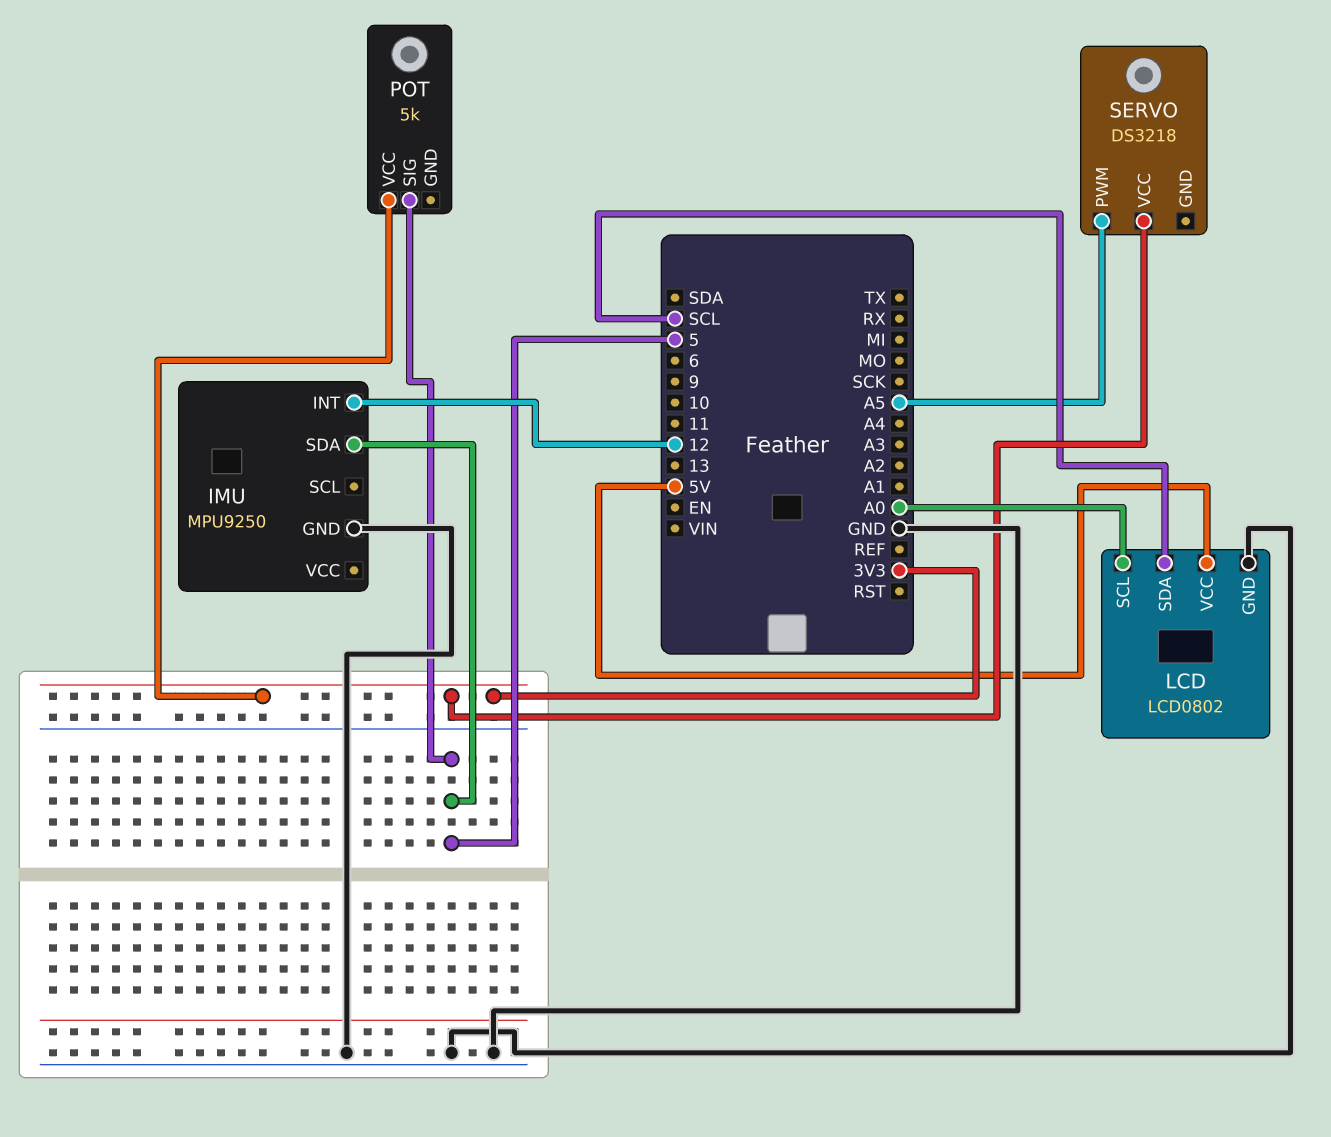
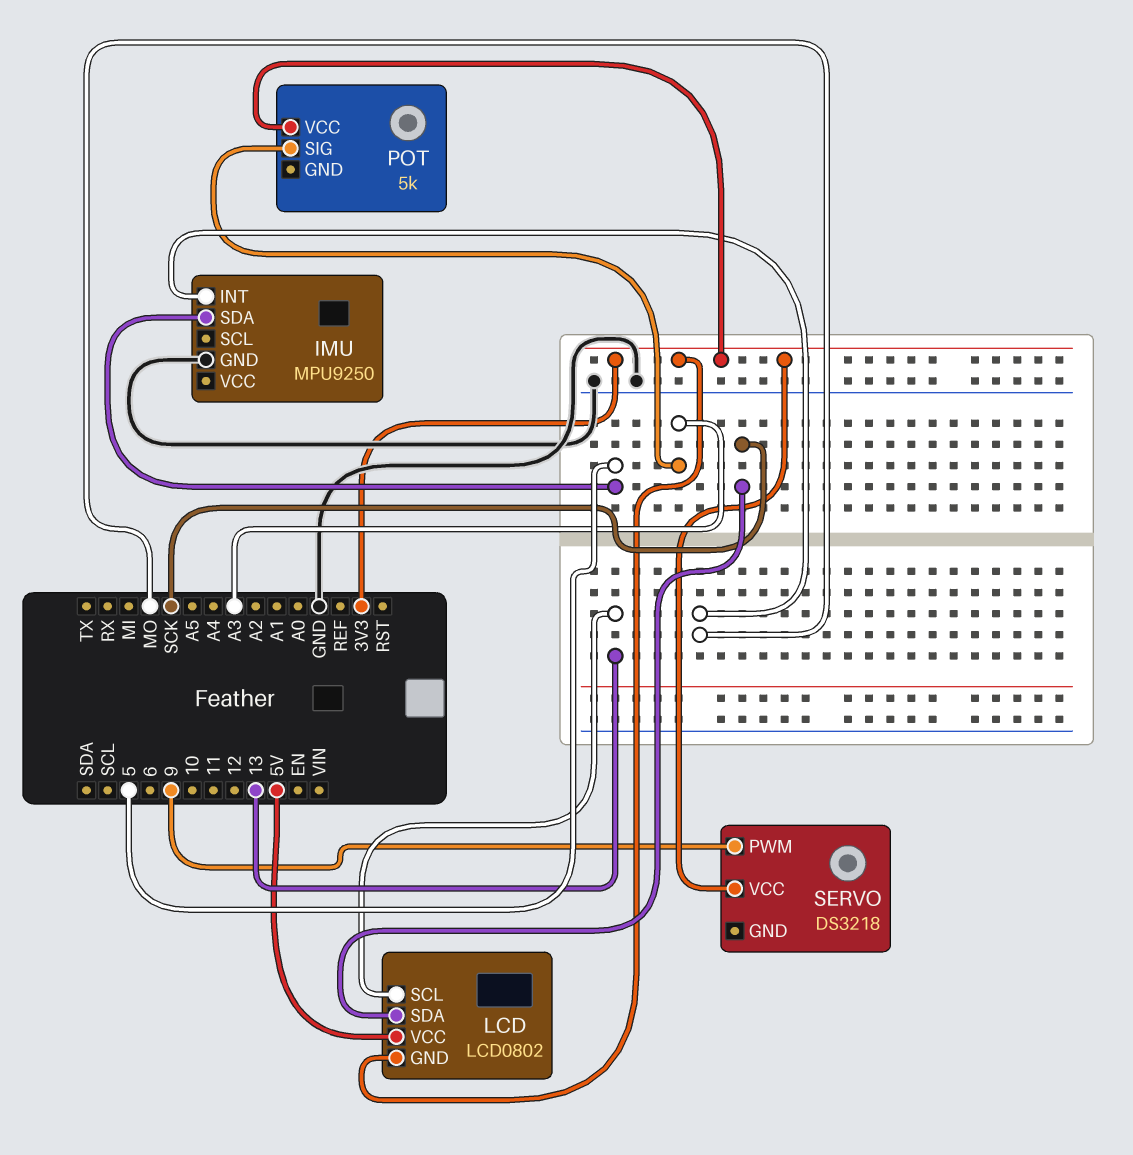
IMU pin INT: 12 -> MO
LCD pin GND: GND -> 3V3
LCD pin SCL: A0 -> 13
LCD pin SDA: SCL -> SCK
POT pin SIG: 5 -> A3
SERVO pin PWM: A5 -> 9

